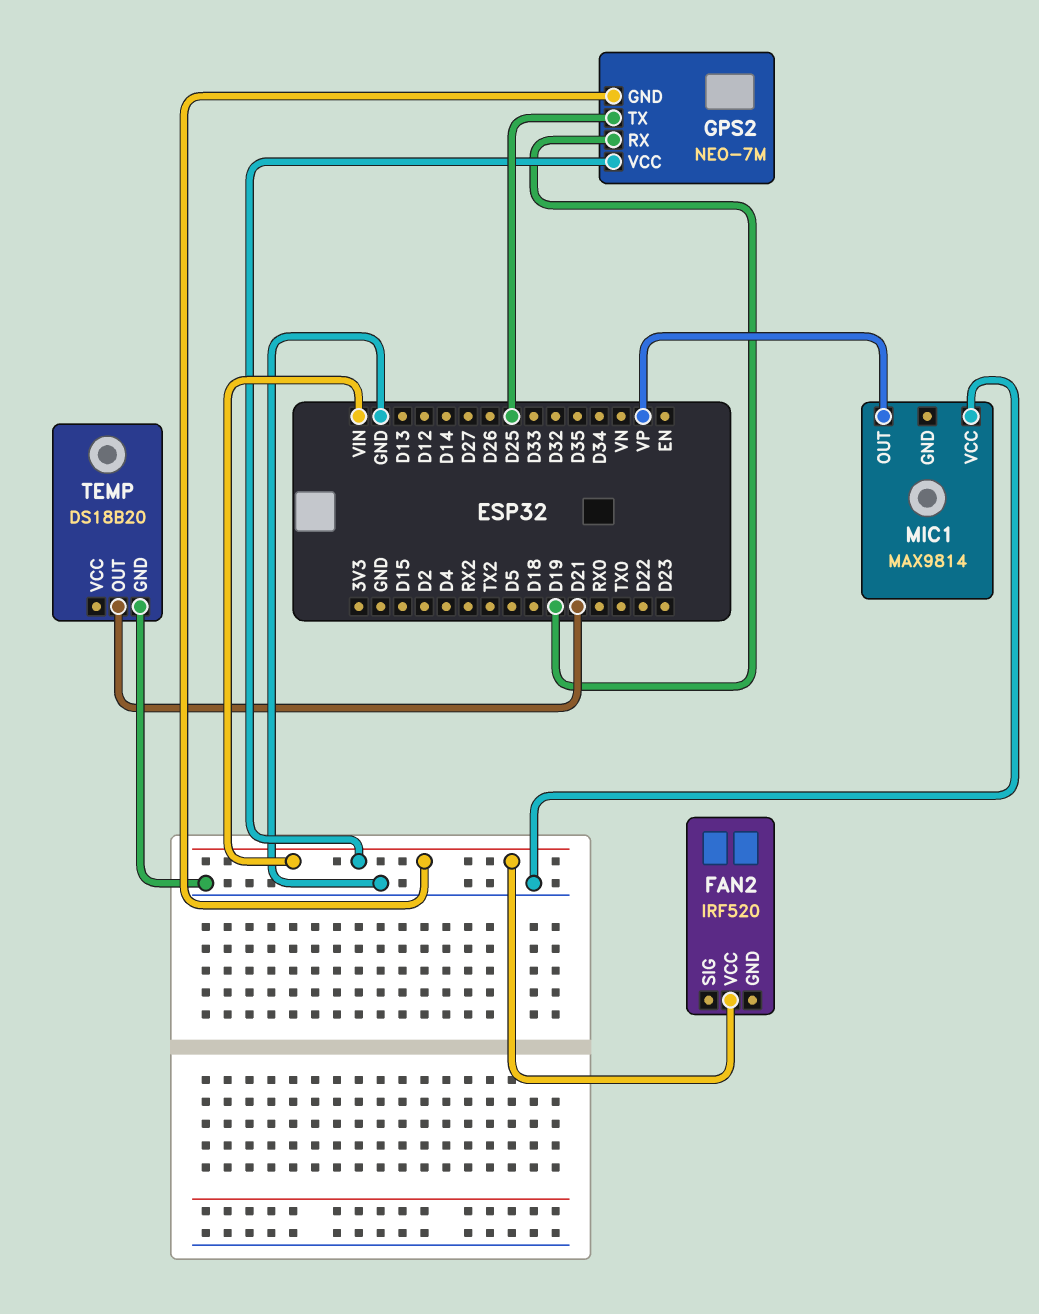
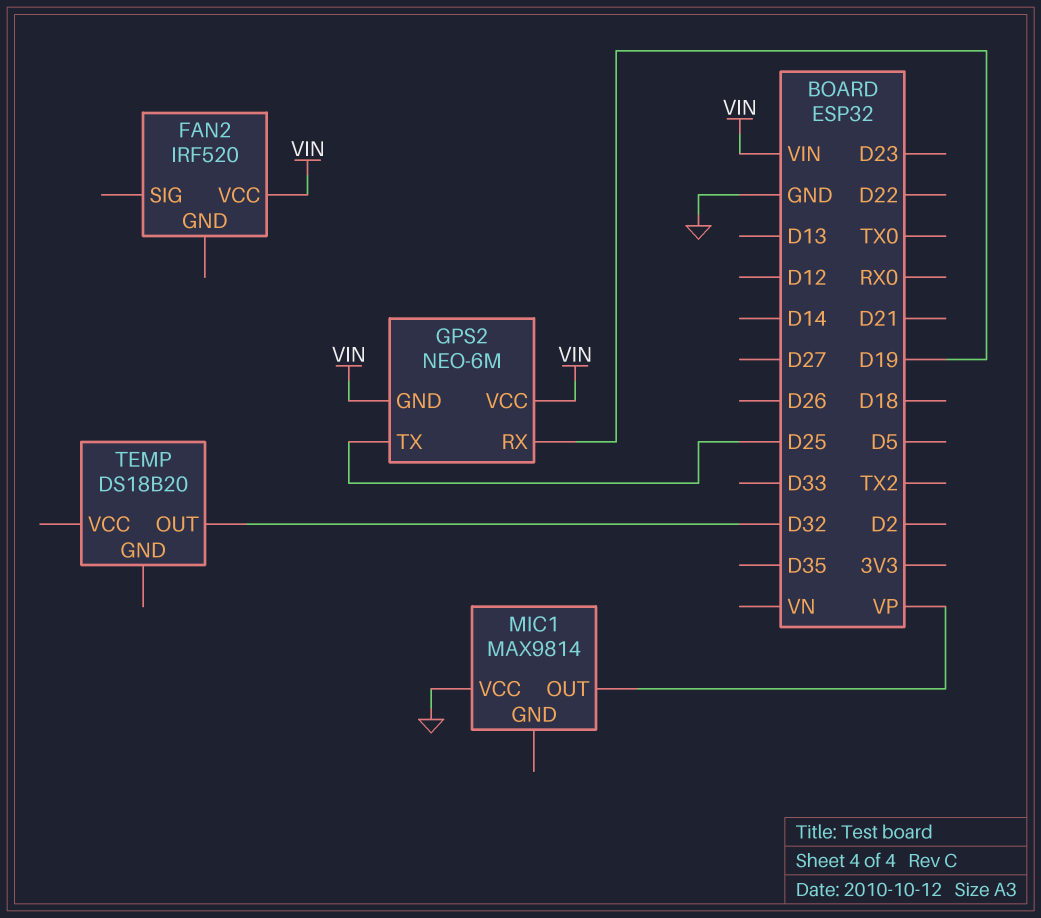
GPS2: NEO-7M -> NEO-6M
TEMP pin GND: GND -> none
TEMP pin OUT: D21 -> D32

